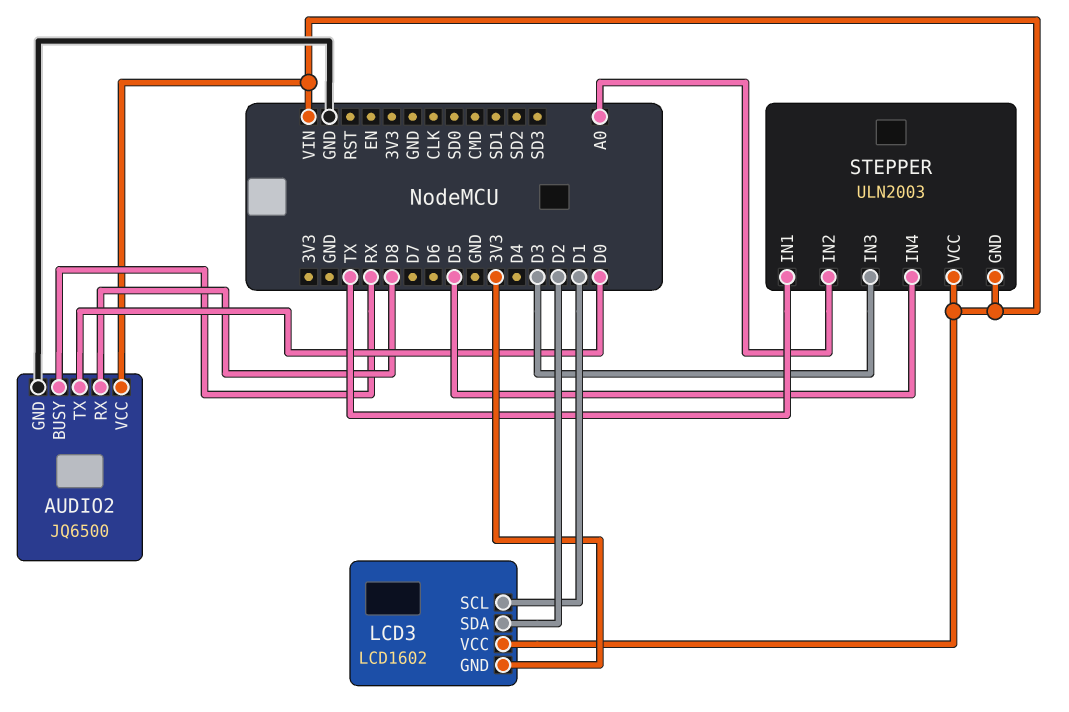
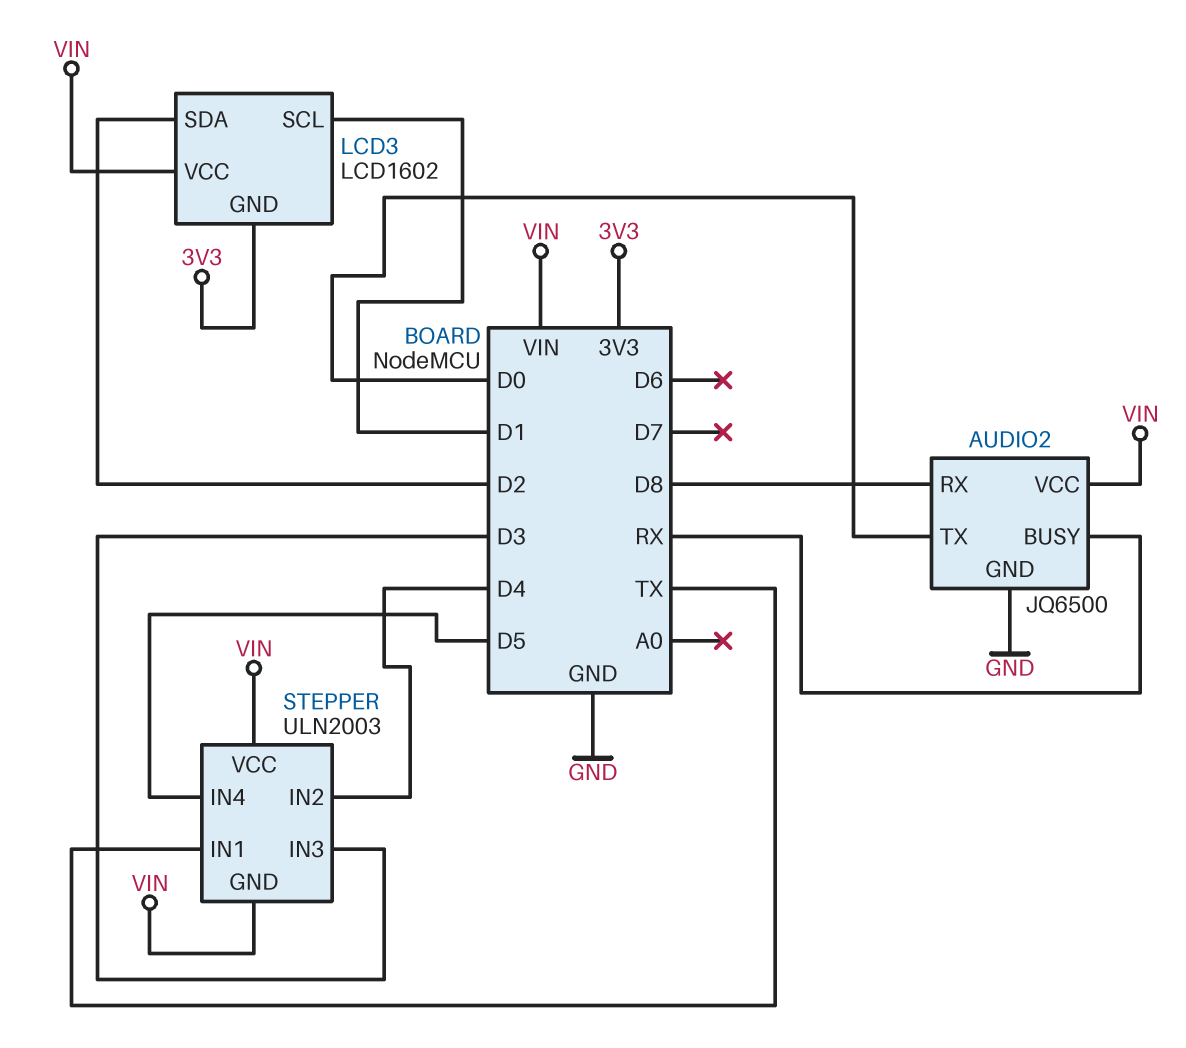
STEPPER pin IN2: A0 -> D4

